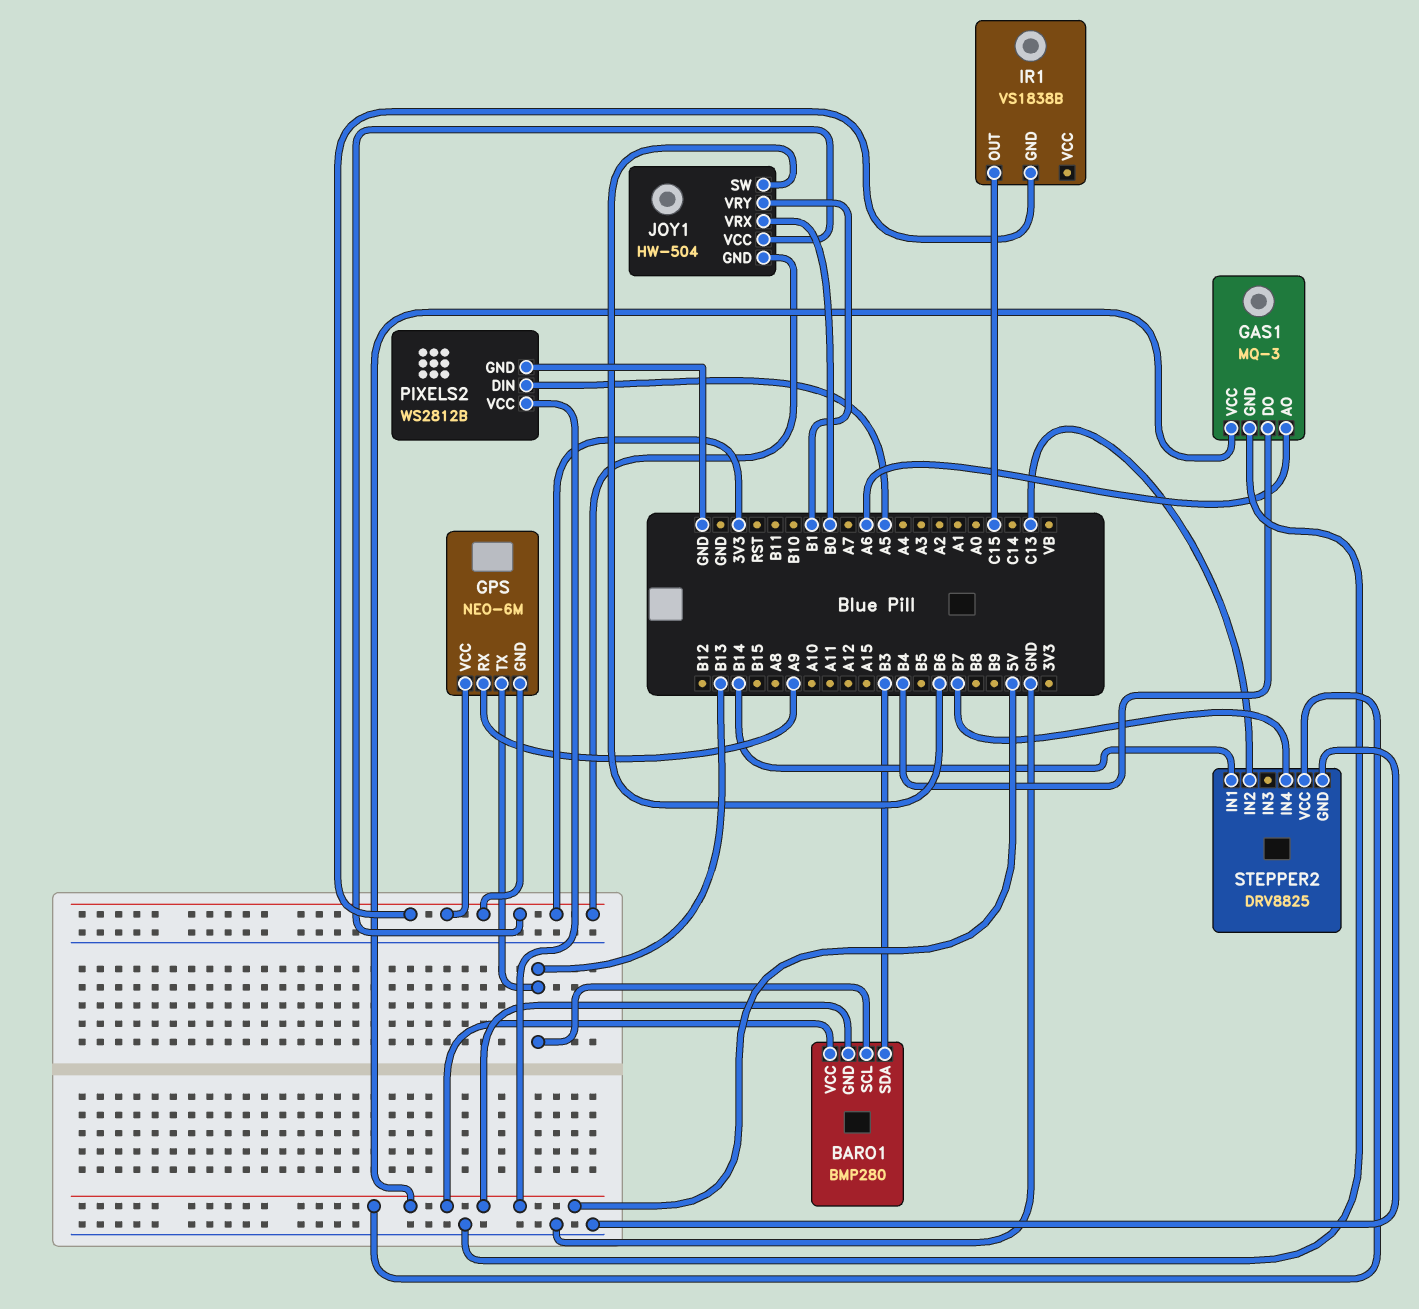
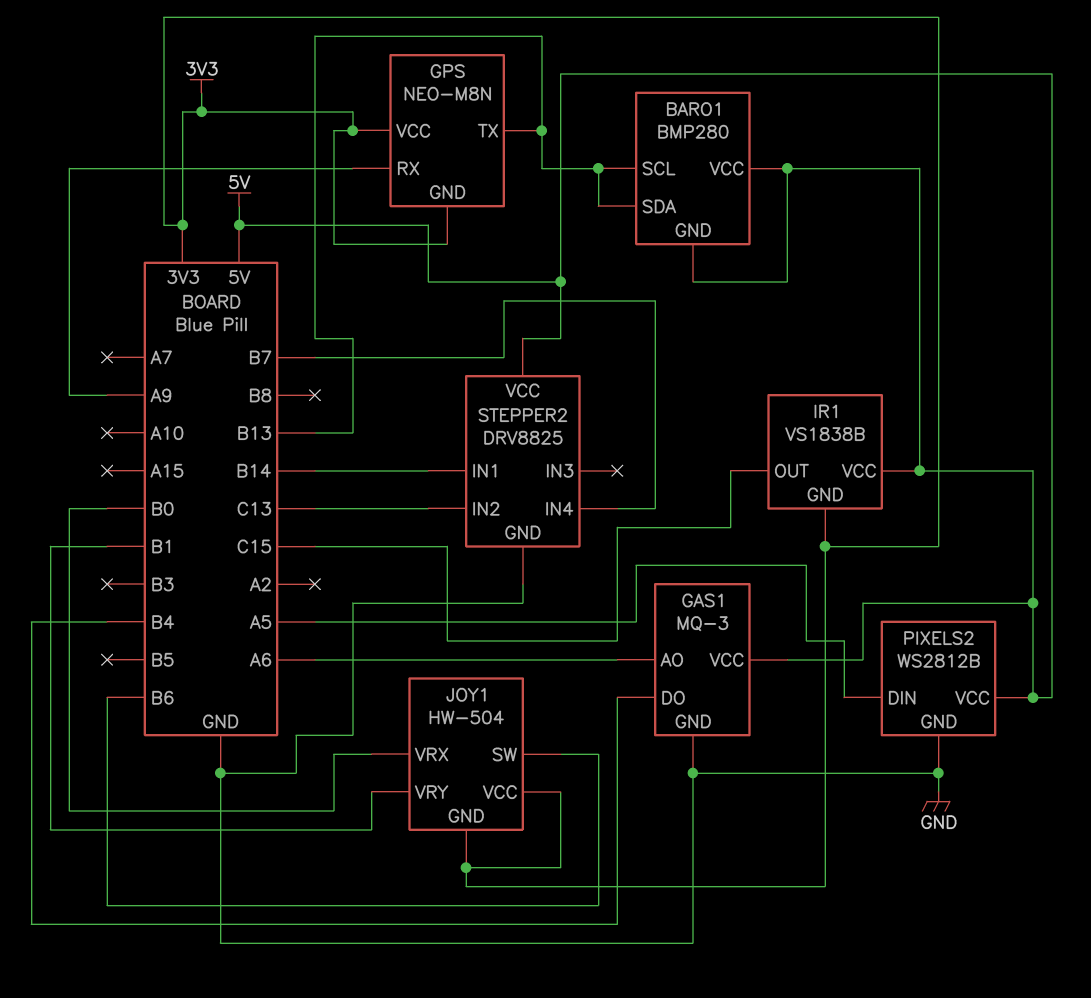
BARO1 pin SDA: B3 -> B13
GPS: NEO-6M -> NEO-M8N
IR1 pin VCC: none -> 5V

